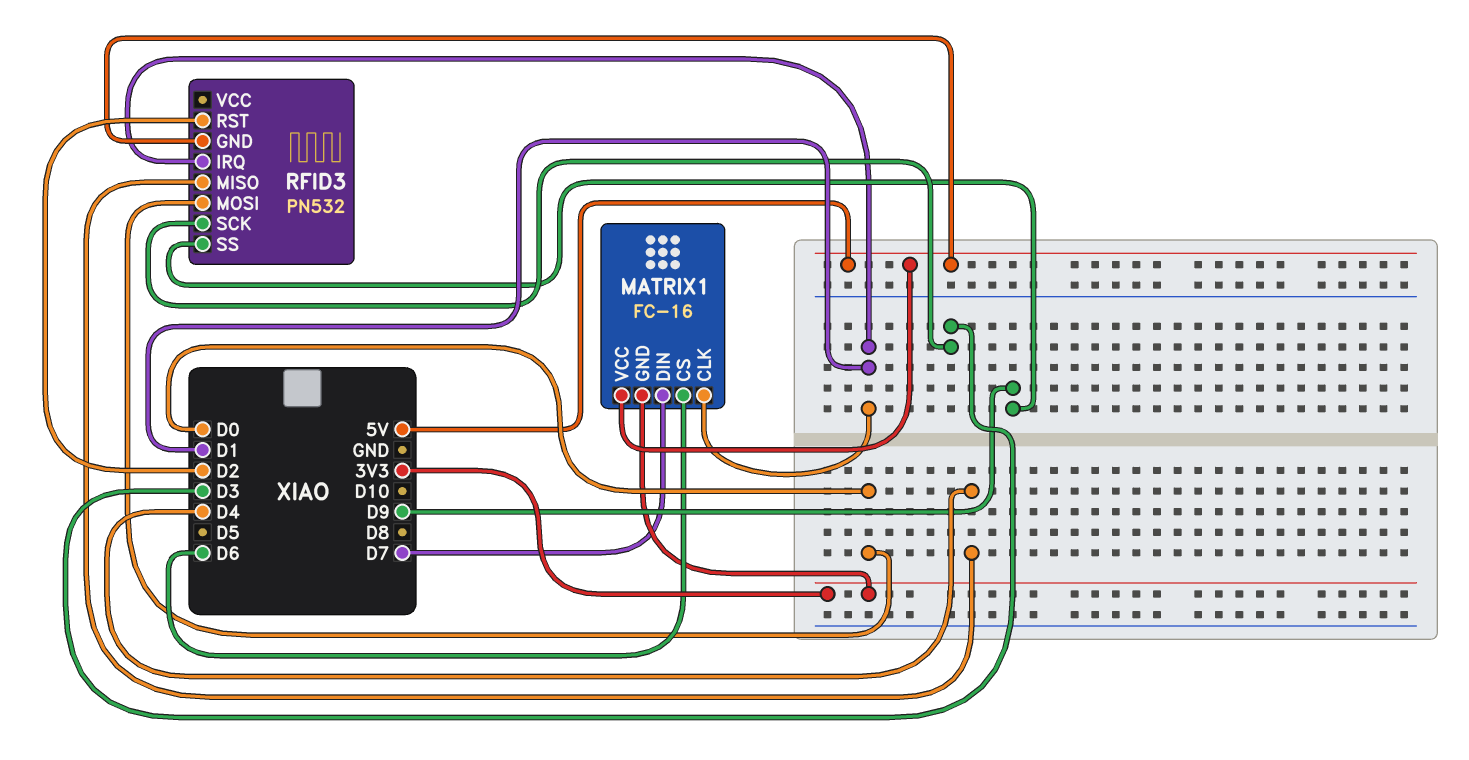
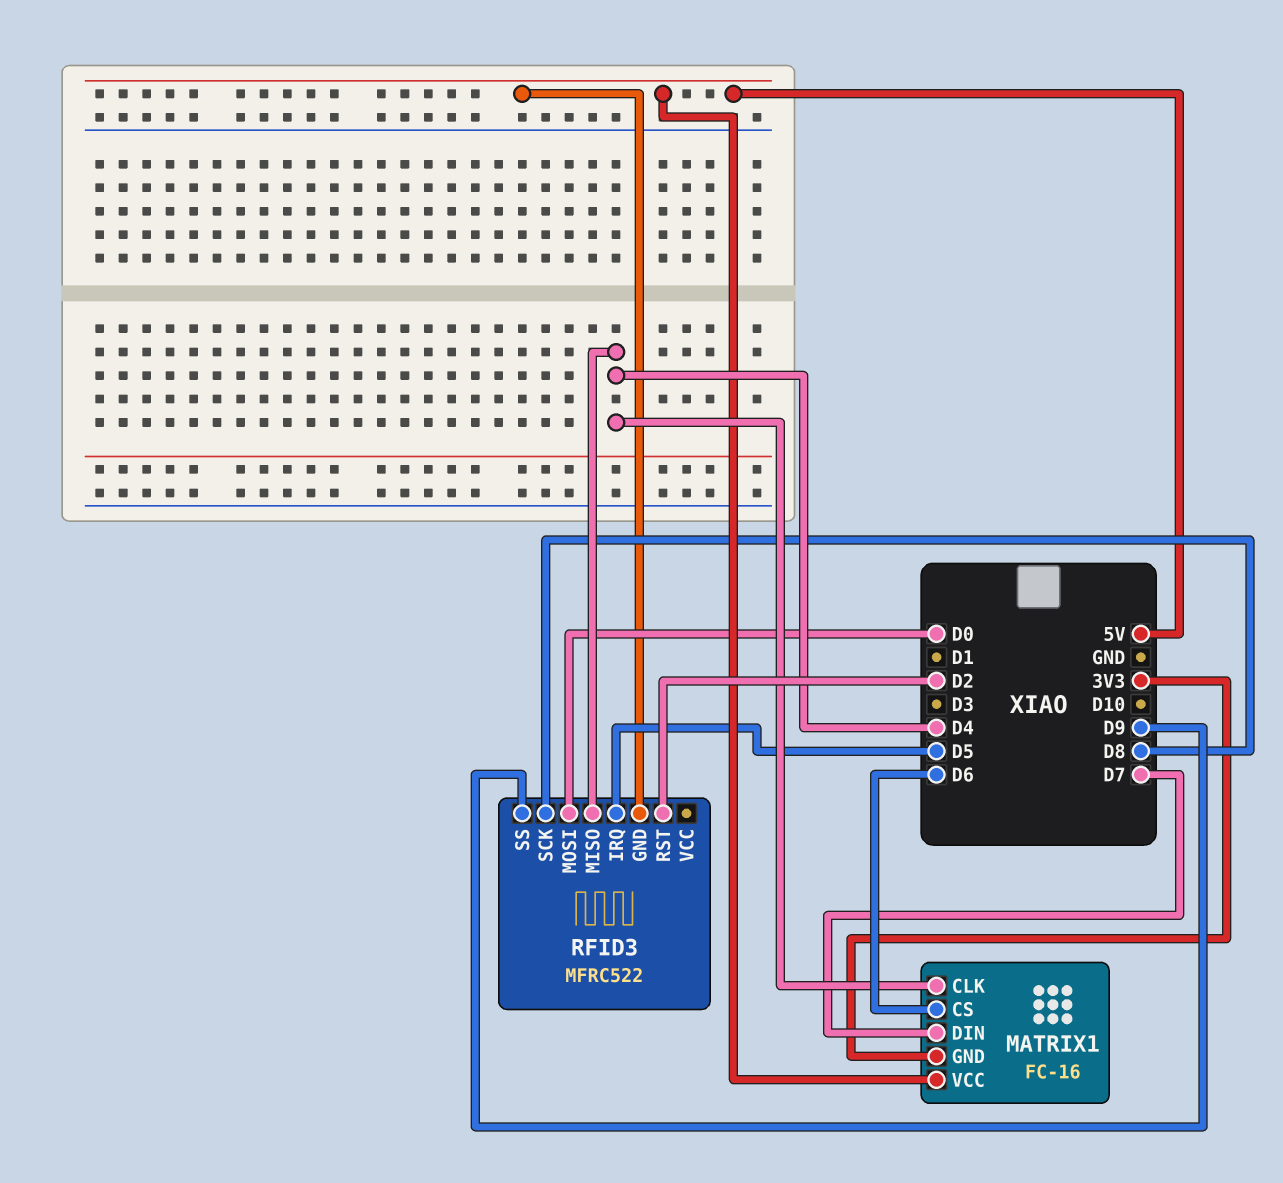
MATRIX1 pin CLK: D1 -> D4
RFID3: PN532 -> MFRC522
RFID3 pin IRQ: D1 -> D5
RFID3 pin SCK: D3 -> D8

